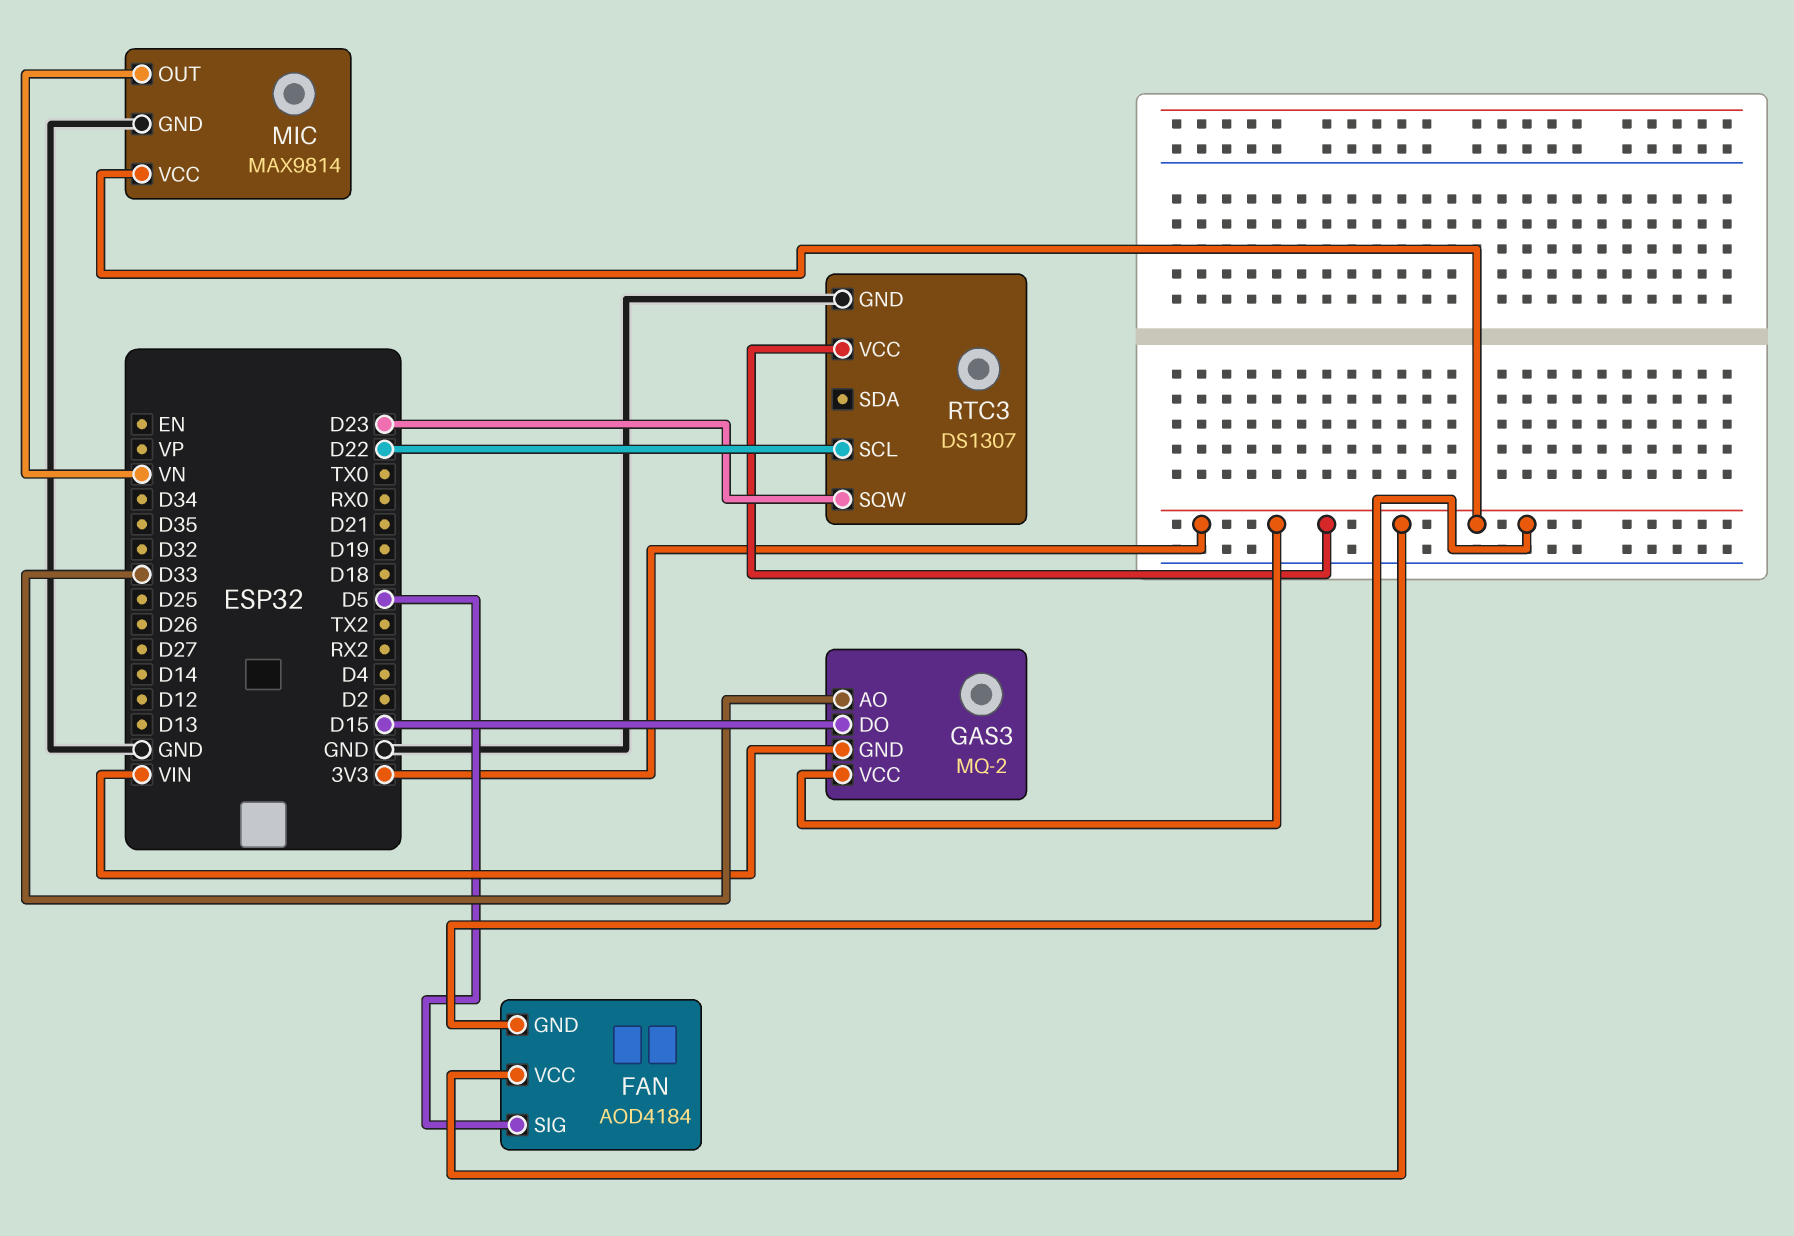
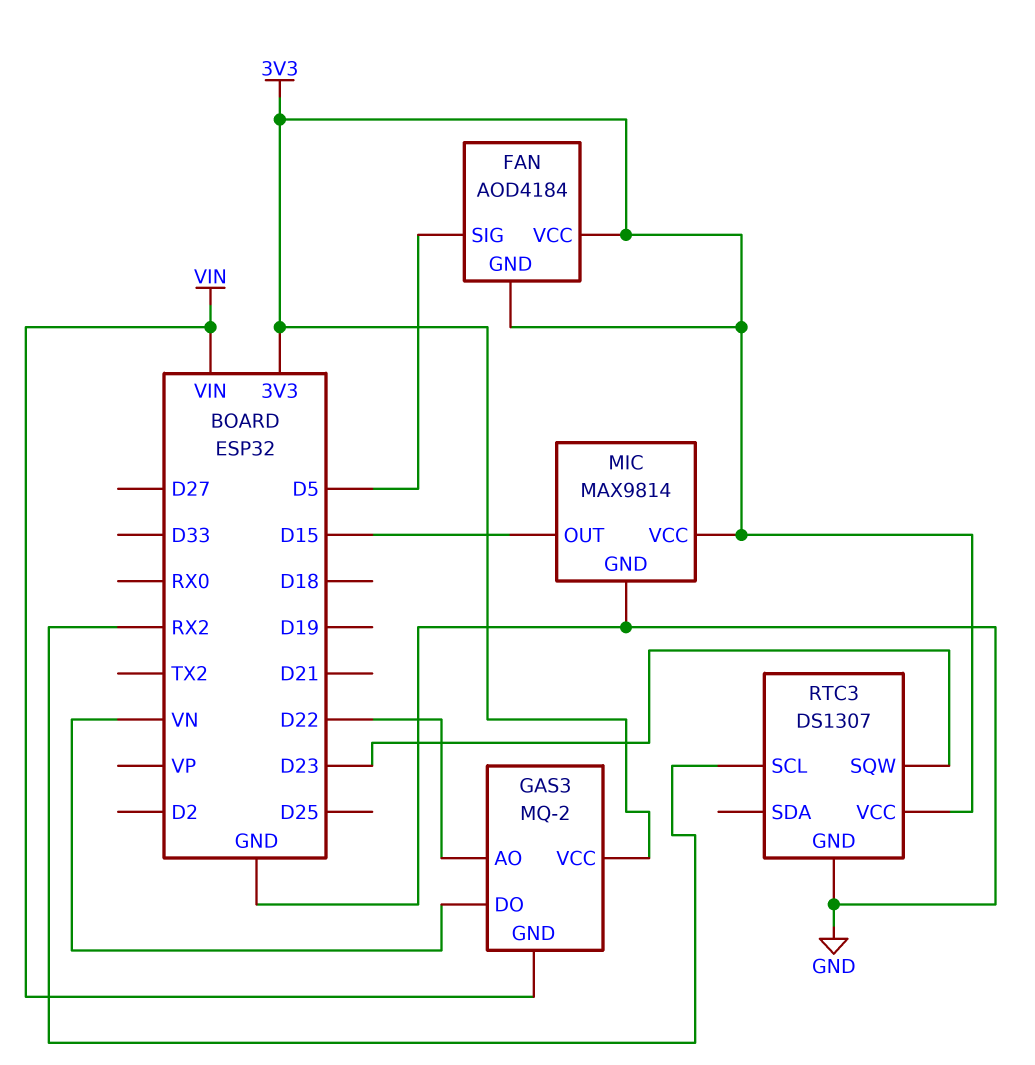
GAS3 pin AO: D33 -> D22
GAS3 pin DO: D15 -> VN
MIC pin OUT: VN -> D15
RTC3 pin SCL: D22 -> RX2

